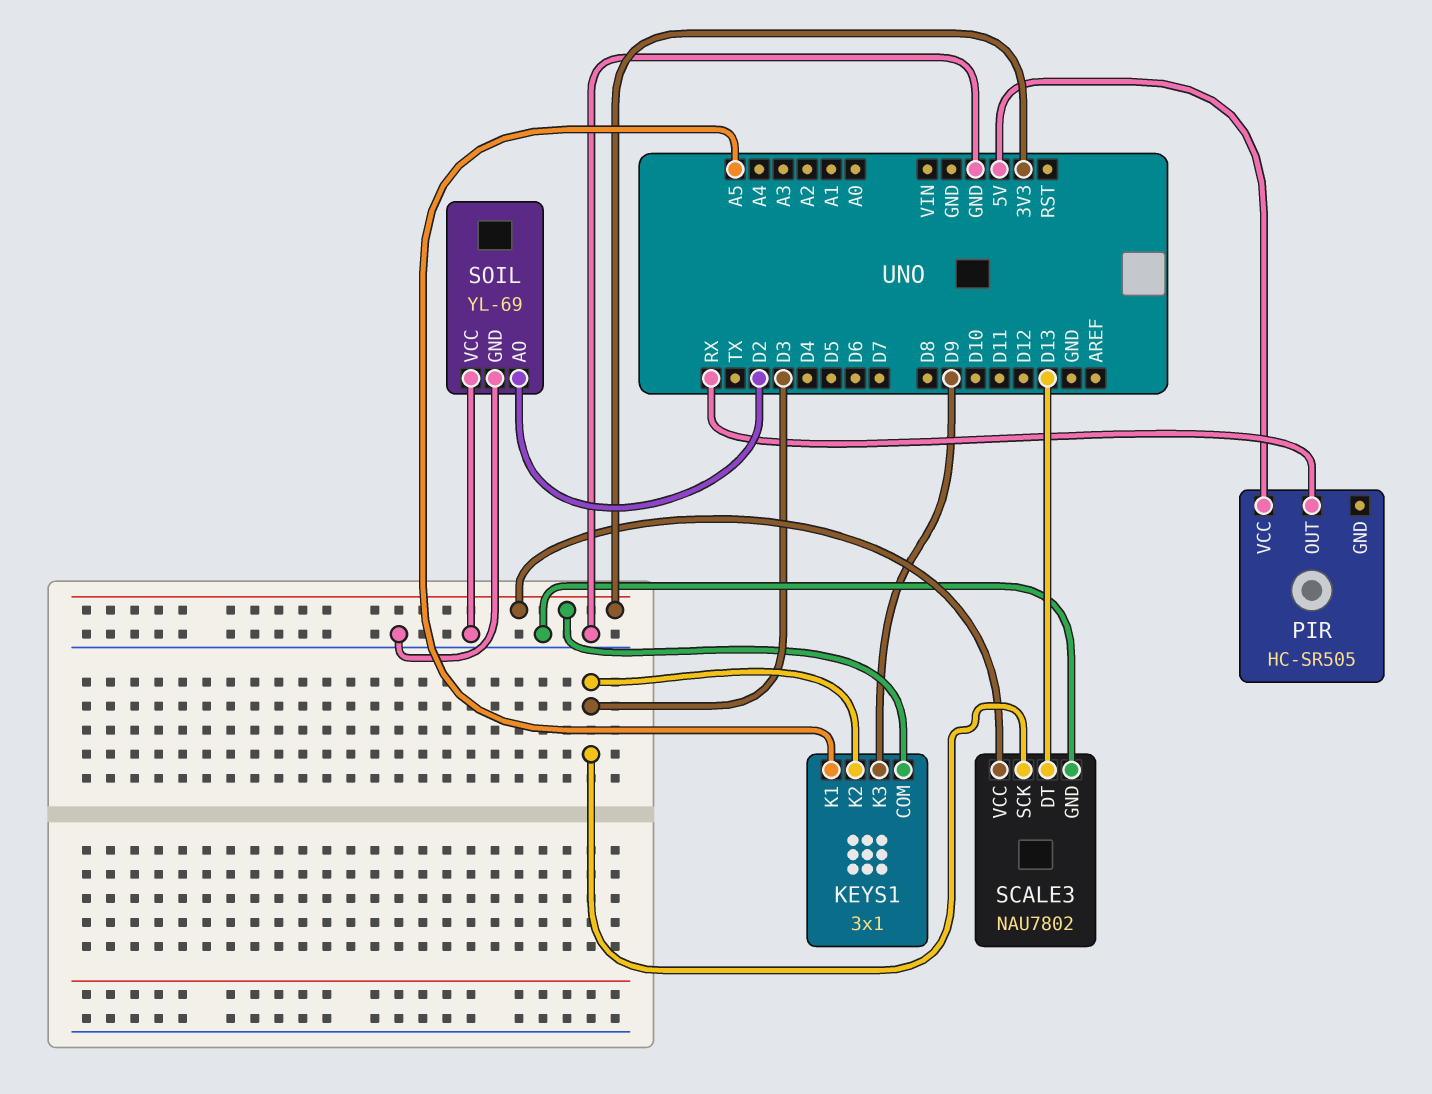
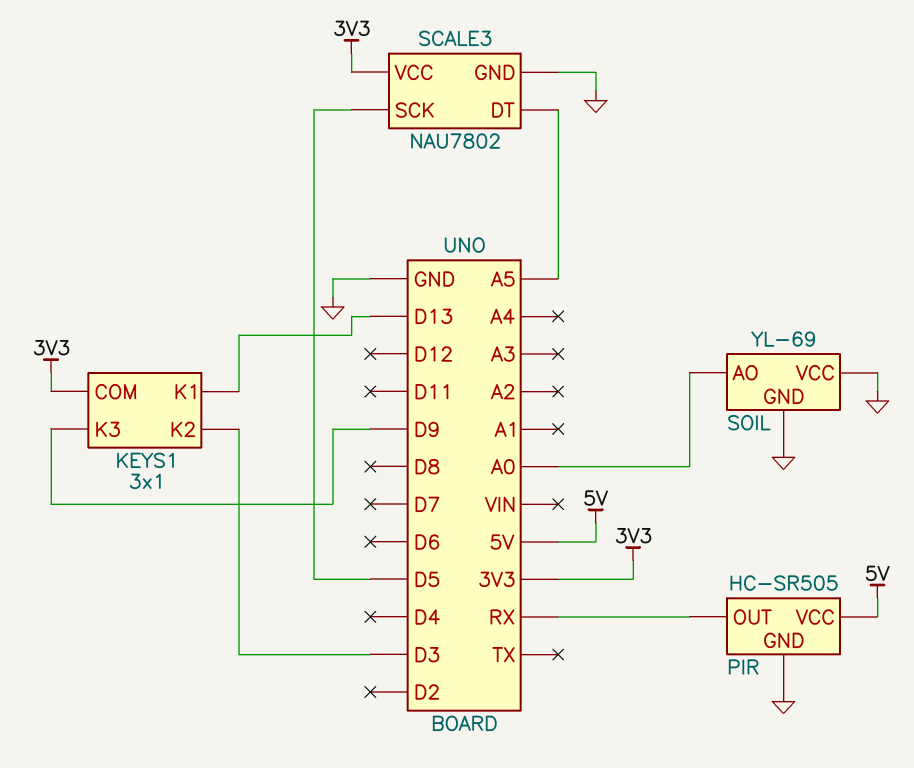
KEYS1 pin K1: A5 -> D13
PIR pin GND: none -> GND
SCALE3 pin DT: D13 -> A5
SCALE3 pin SCK: D3 -> D5
SOIL pin AO: D2 -> A0

